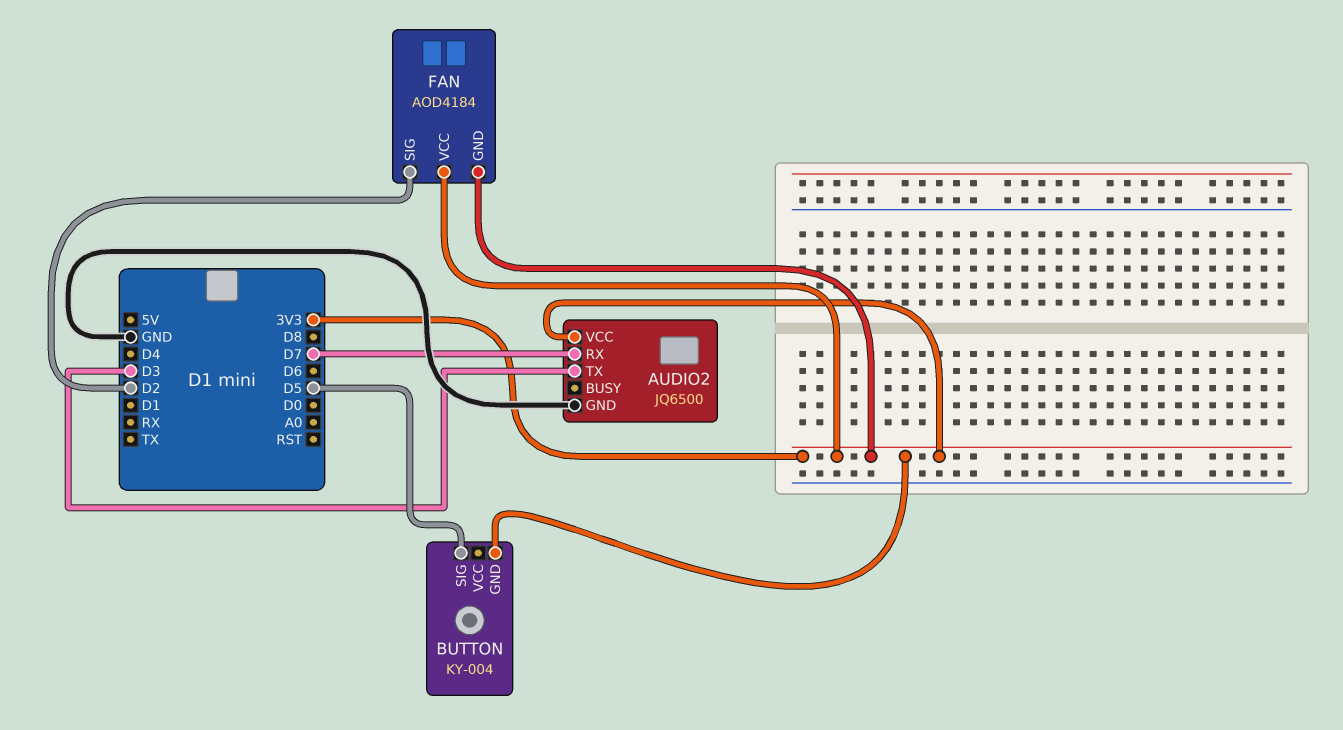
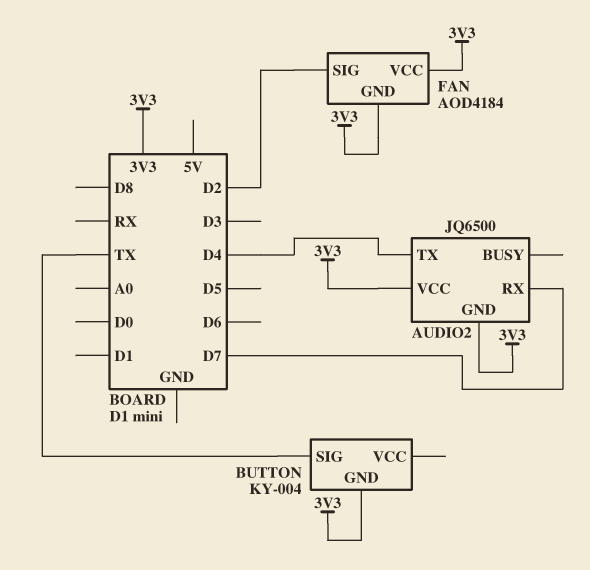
AUDIO2 pin GND: GND -> 3V3
AUDIO2 pin TX: D3 -> D4
BUTTON pin SIG: D5 -> TX

